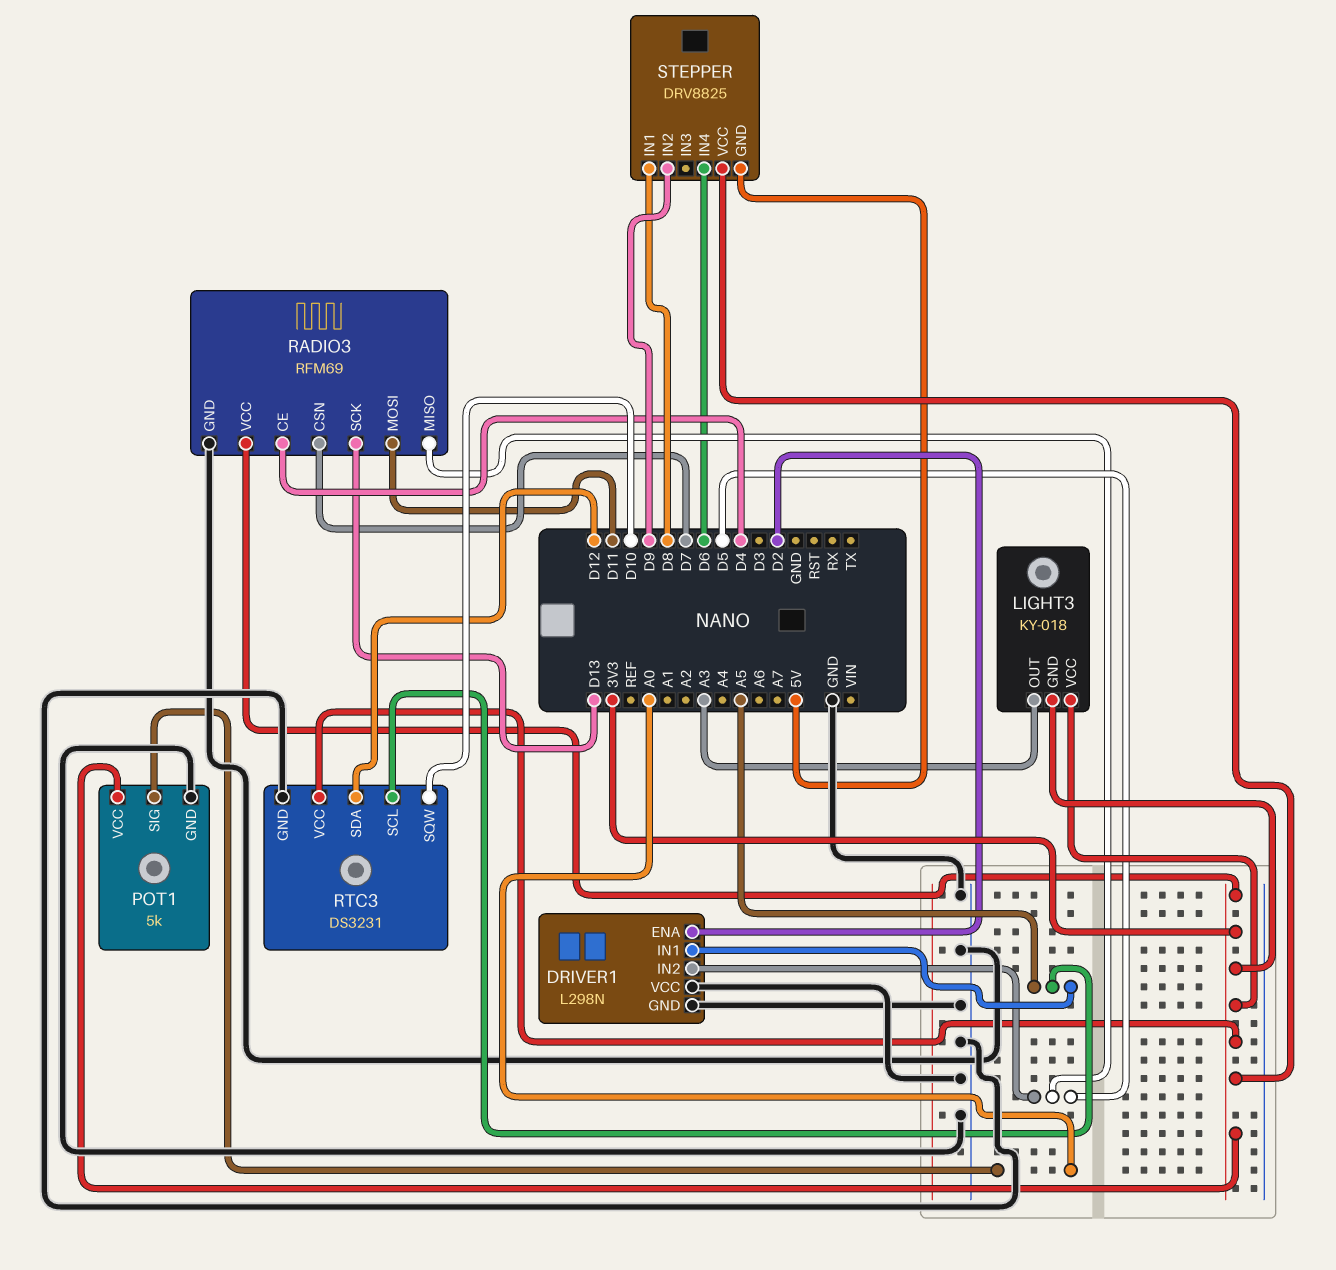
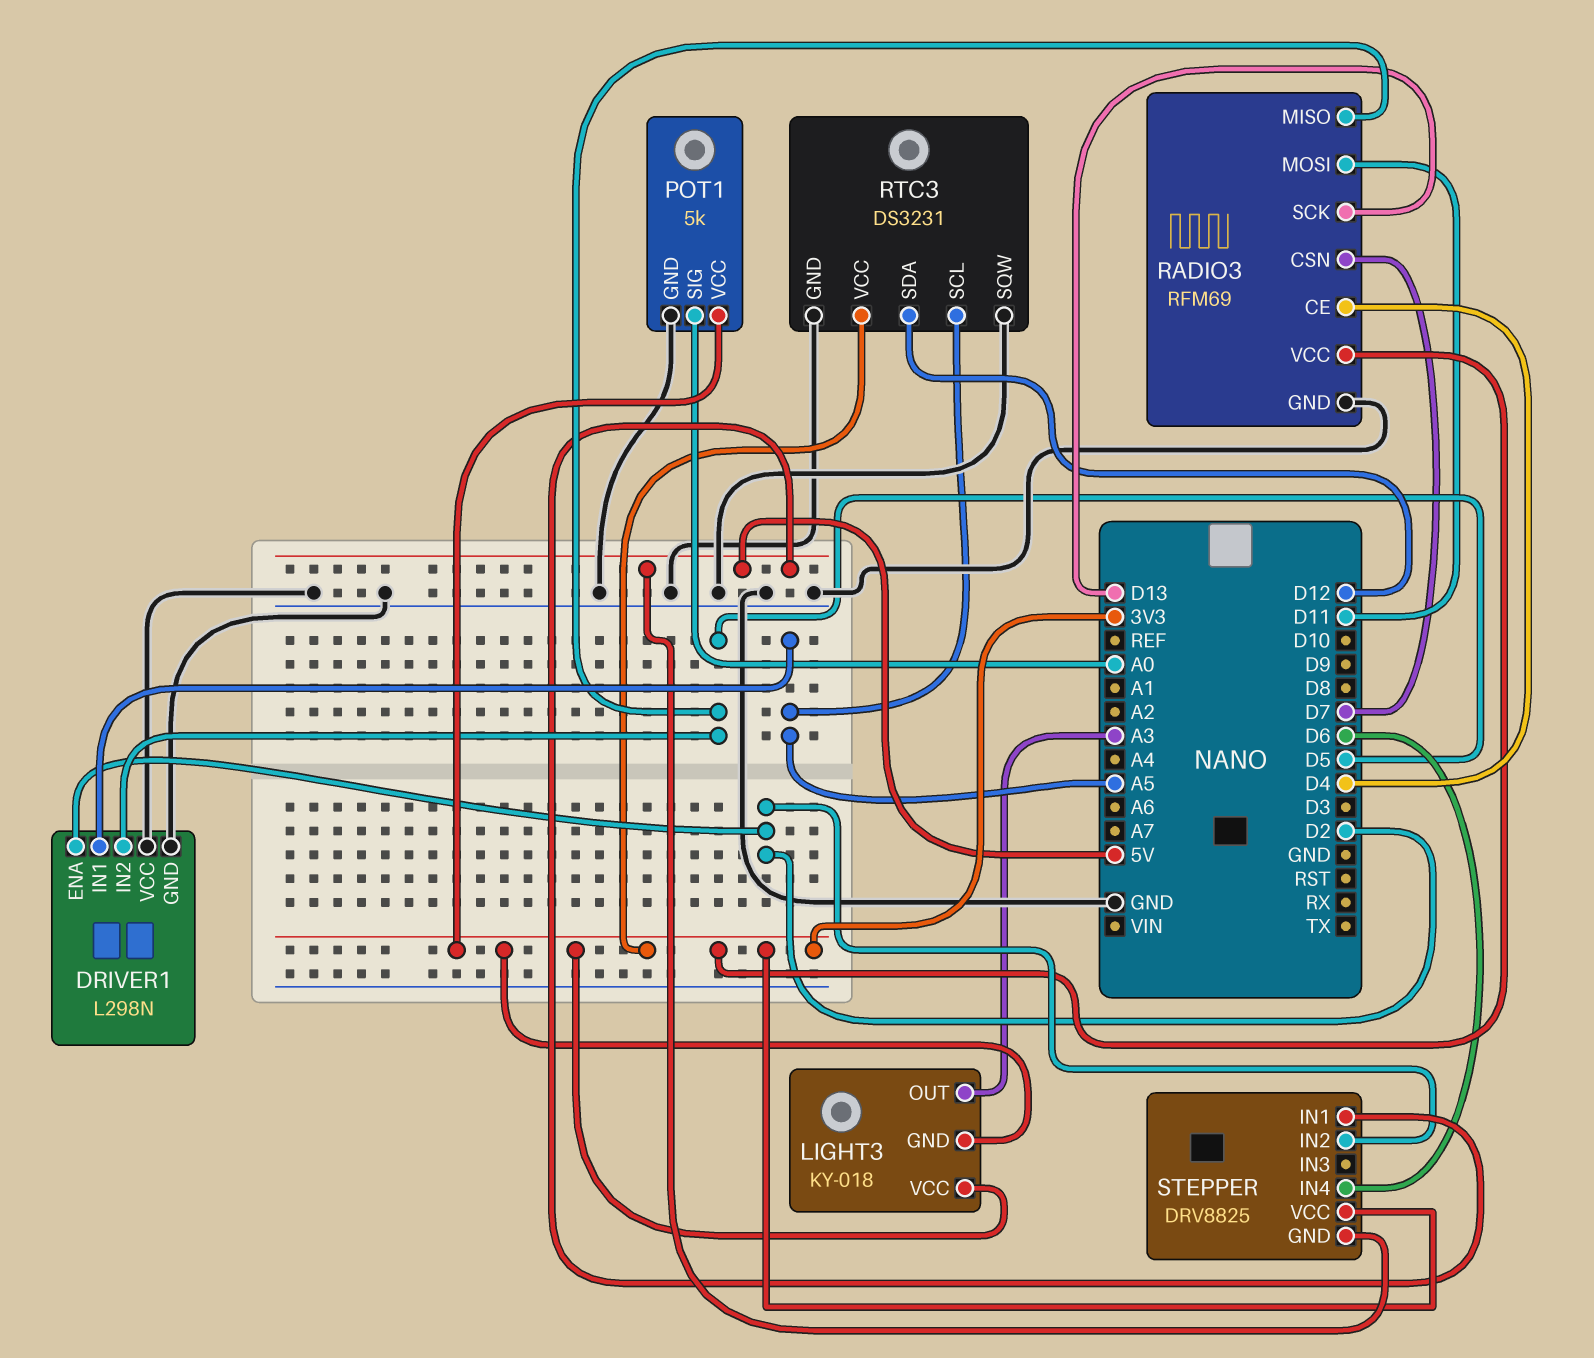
RTC3 pin SQW: D10 -> GND
STEPPER pin IN1: D8 -> 5V
STEPPER pin IN2: D9 -> D2

